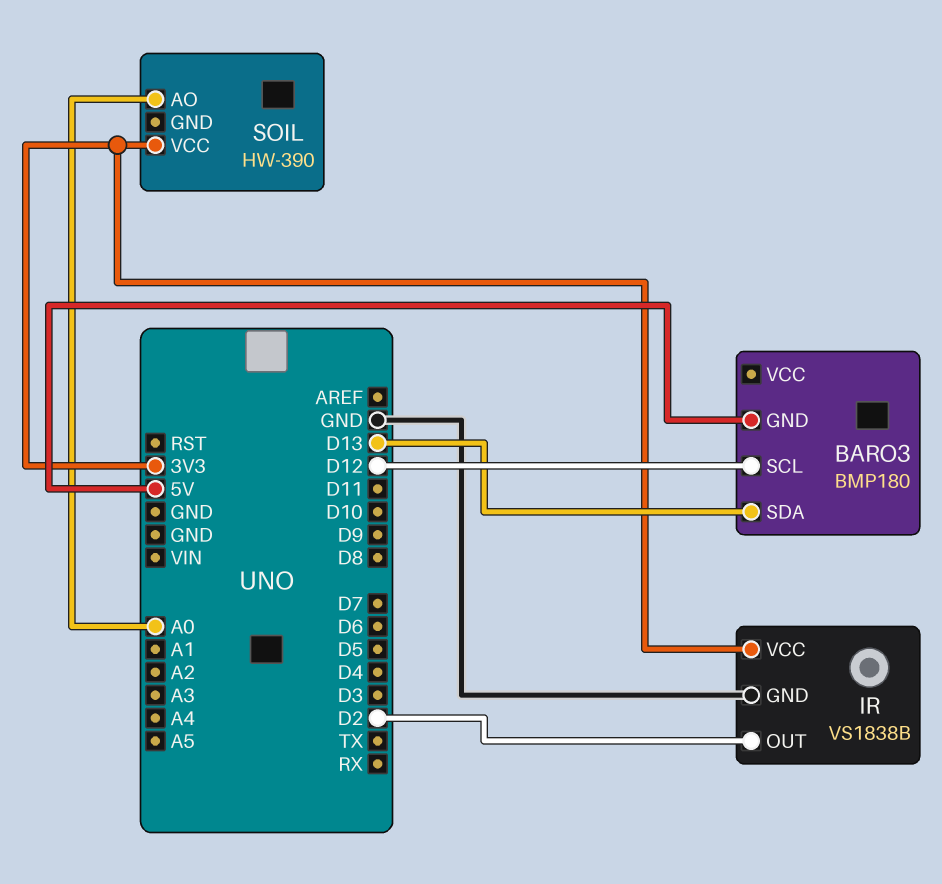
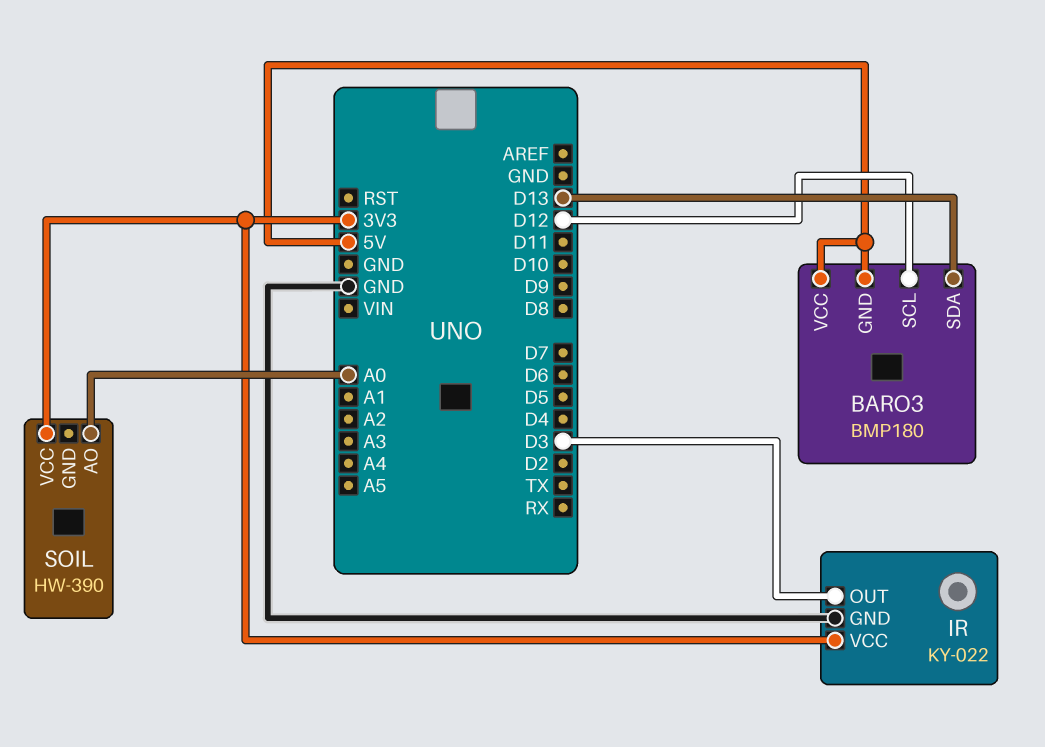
BARO3 pin VCC: none -> 5V
IR: VS1838B -> KY-022
IR pin OUT: D2 -> D3

